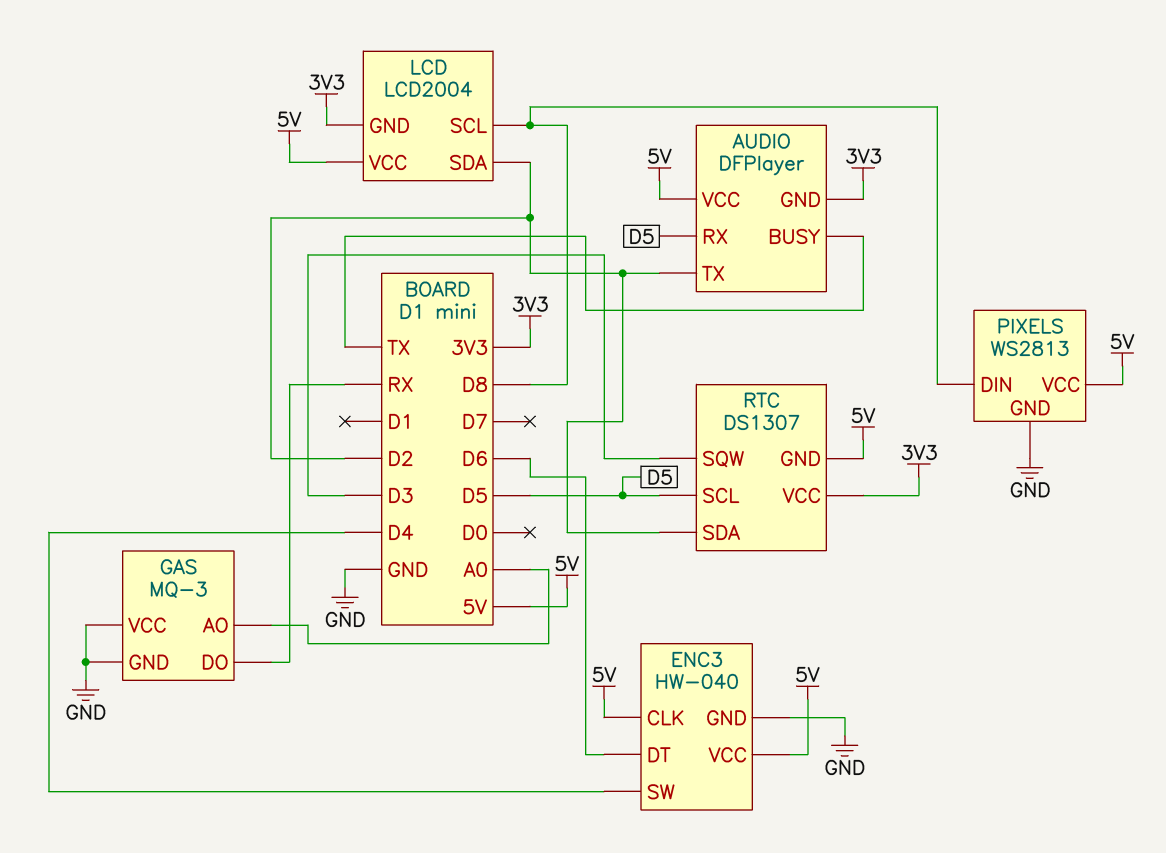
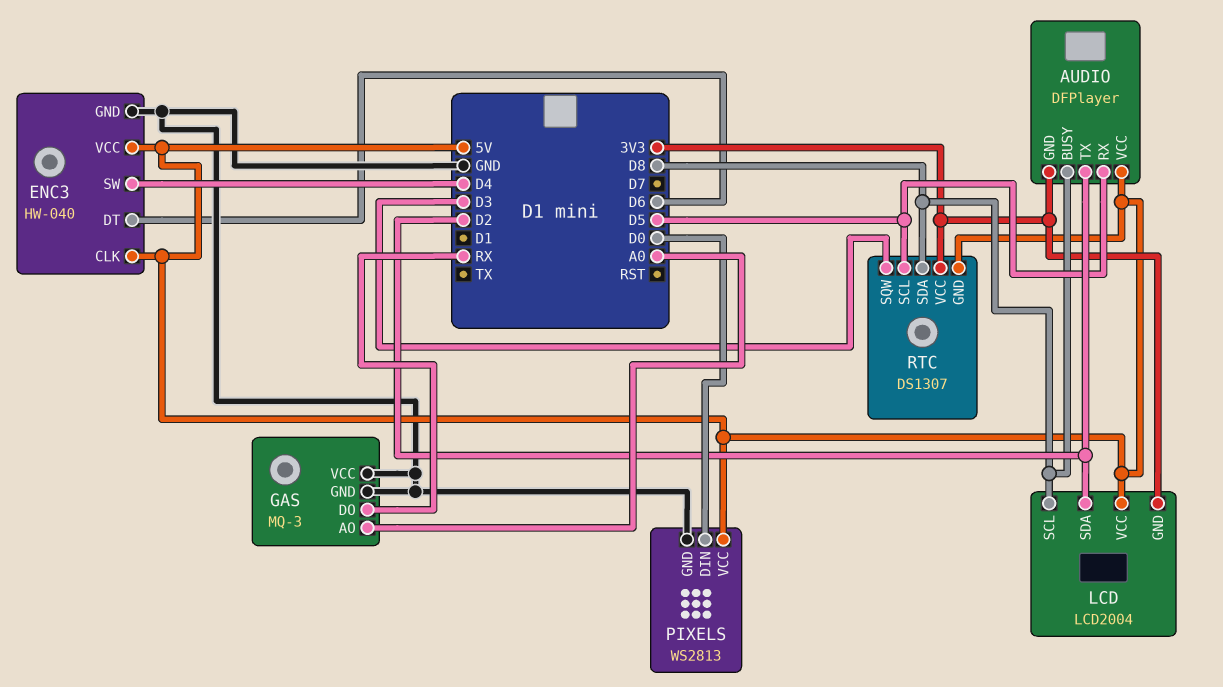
AUDIO pin BUSY: TX -> D8
PIXELS pin DIN: D8 -> D0
RTC pin SDA: D2 -> D8

